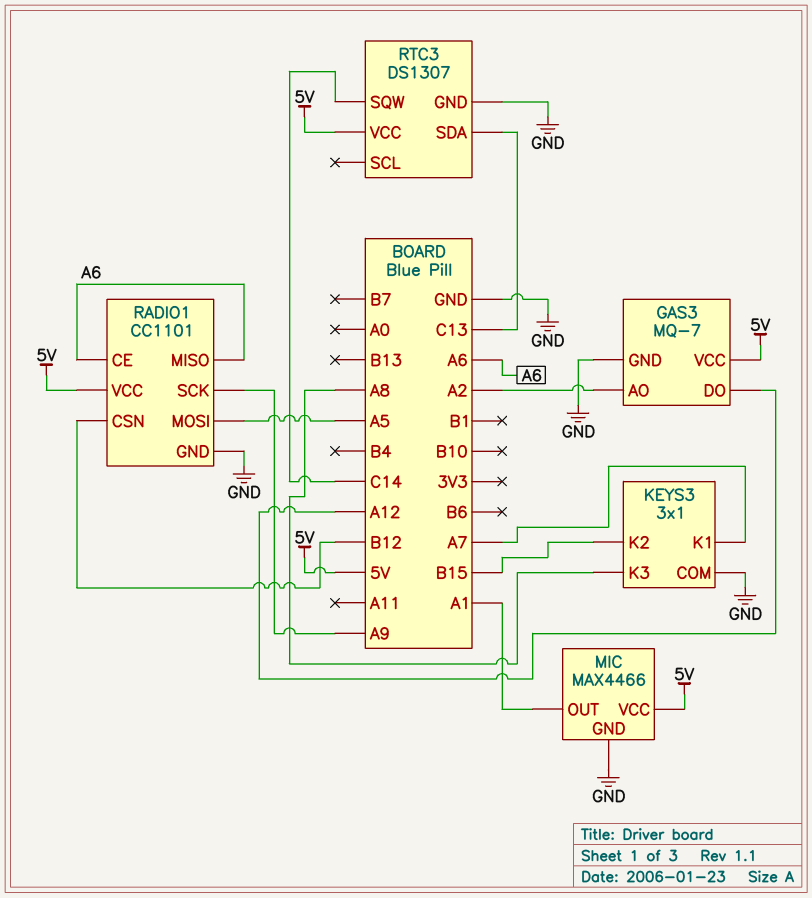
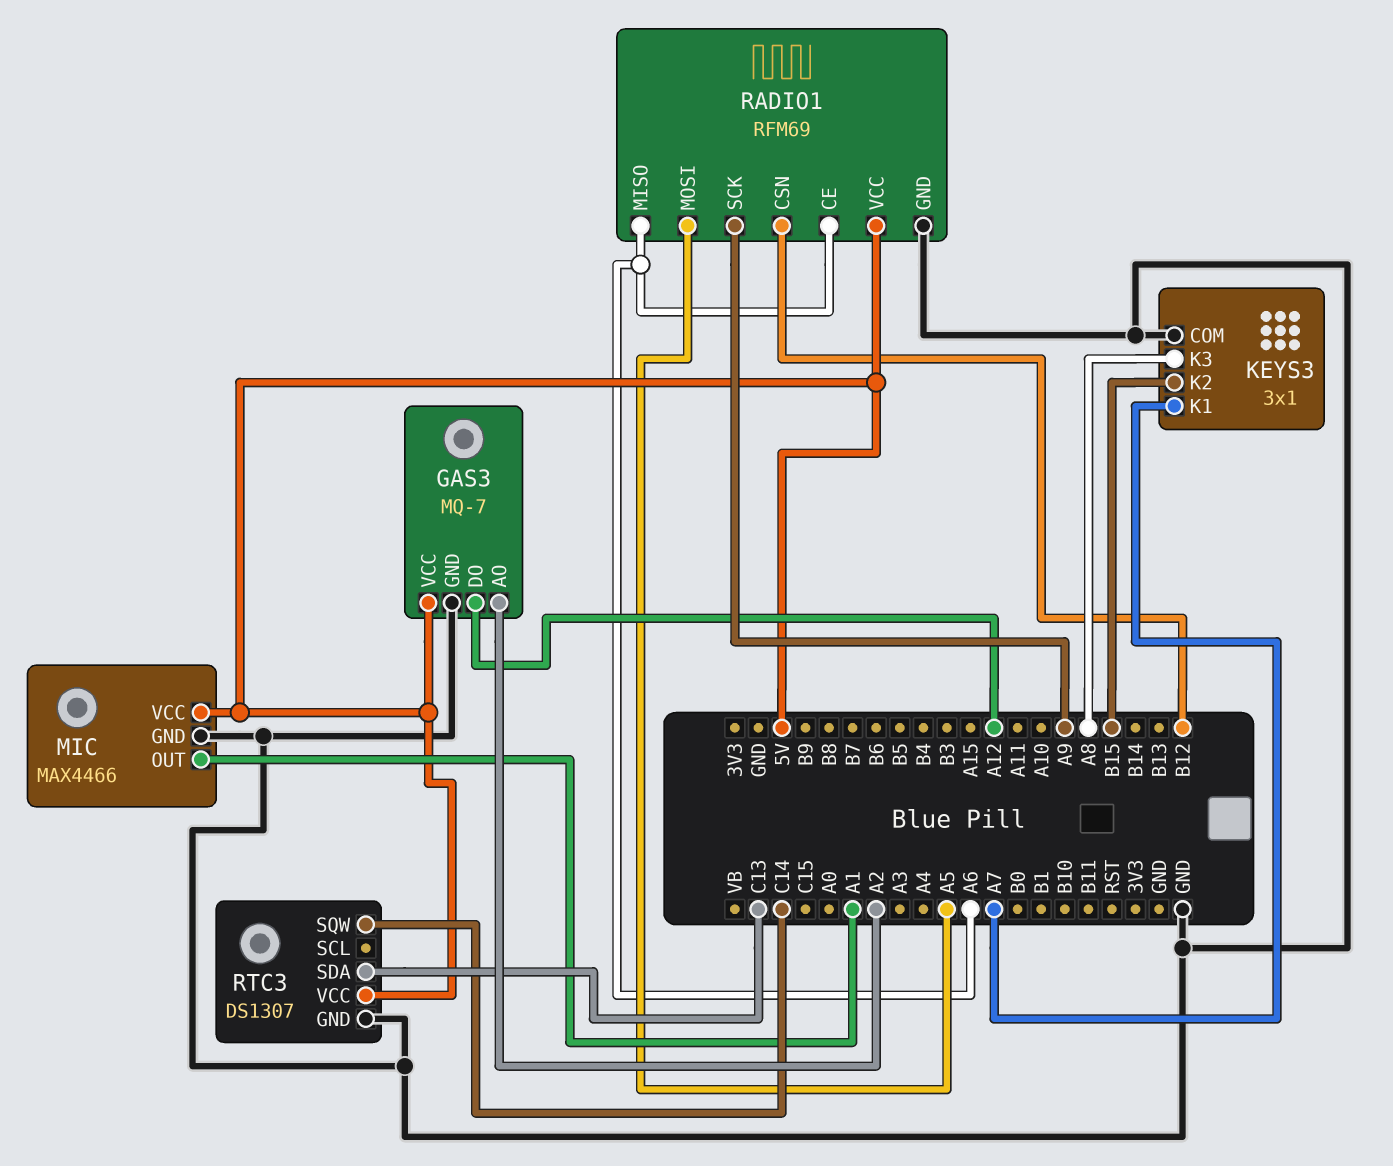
RADIO1: CC1101 -> RFM69

